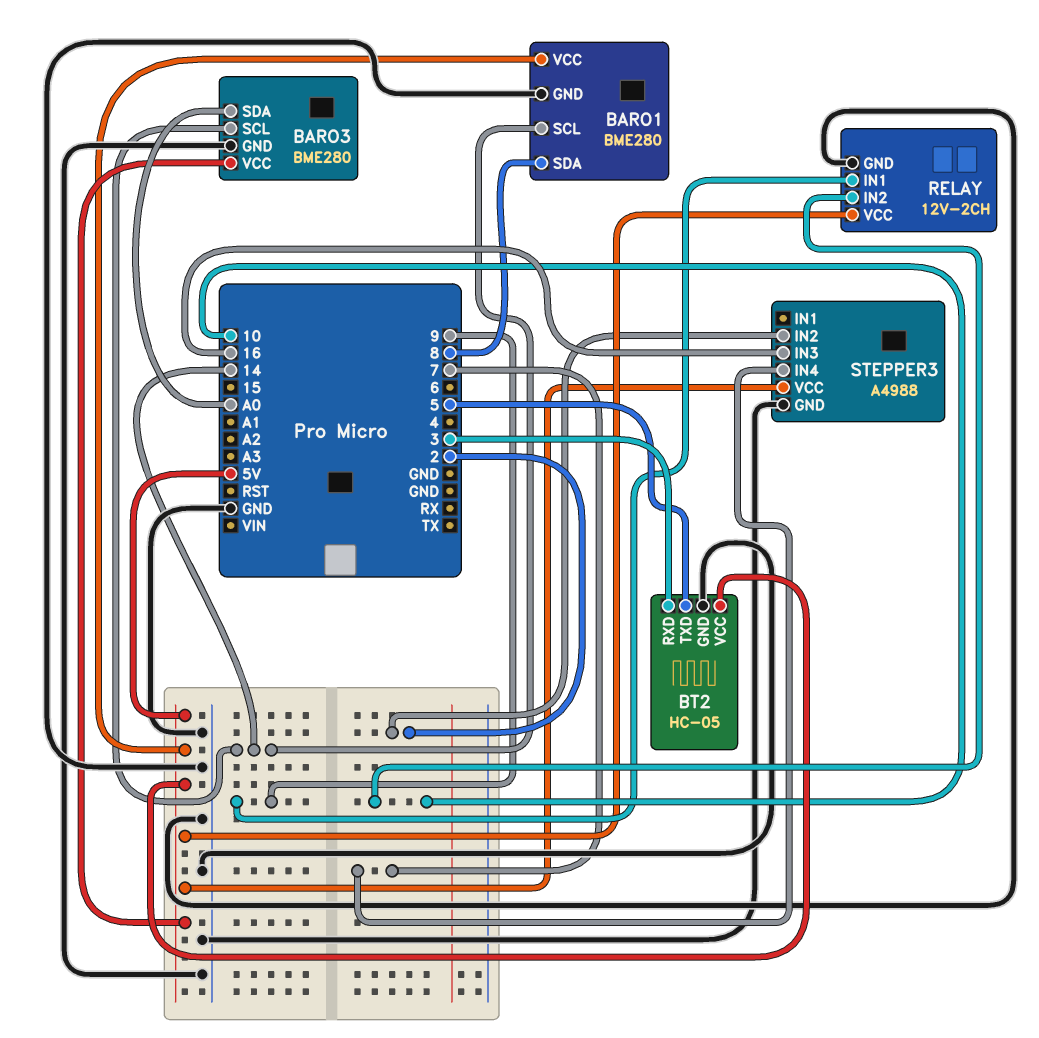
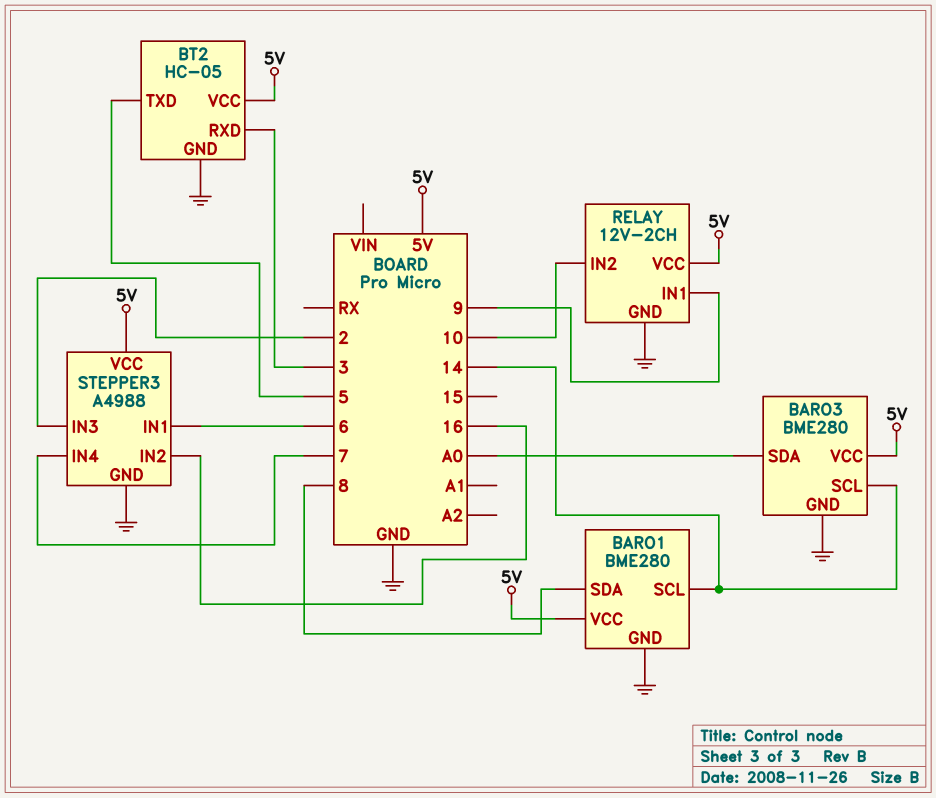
STEPPER3 pin IN1: none -> 6
STEPPER3 pin IN2: 2 -> 16
STEPPER3 pin IN3: 16 -> 2

